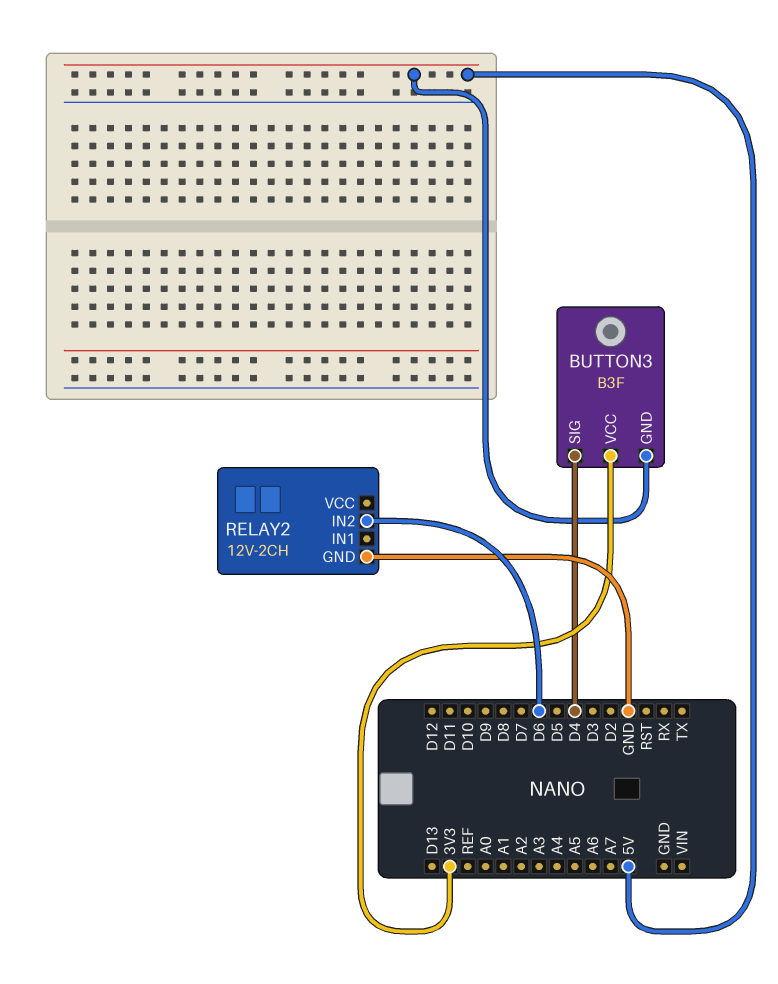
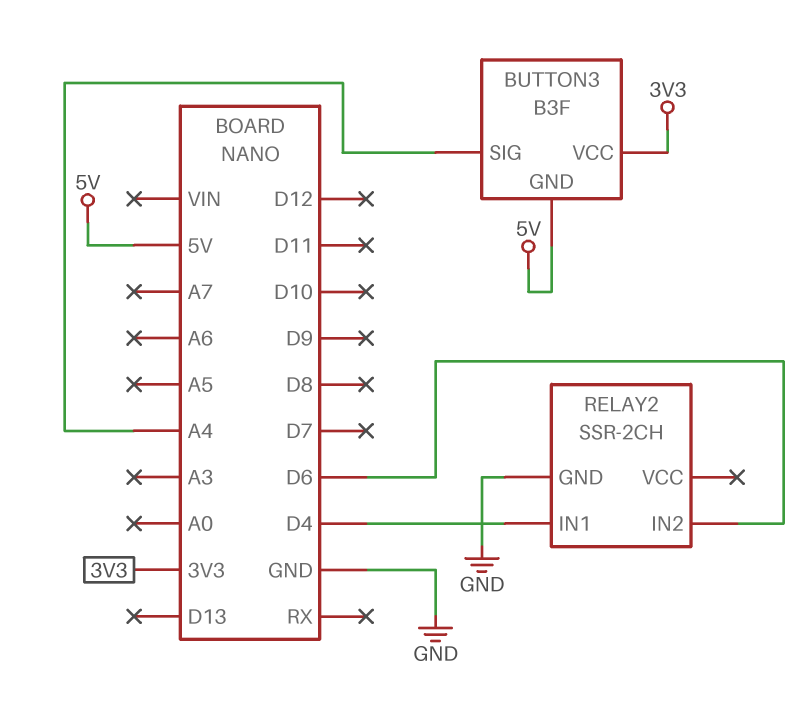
BUTTON3 pin SIG: D4 -> A4
RELAY2: 12V-2CH -> SSR-2CH
RELAY2 pin IN1: none -> D4

